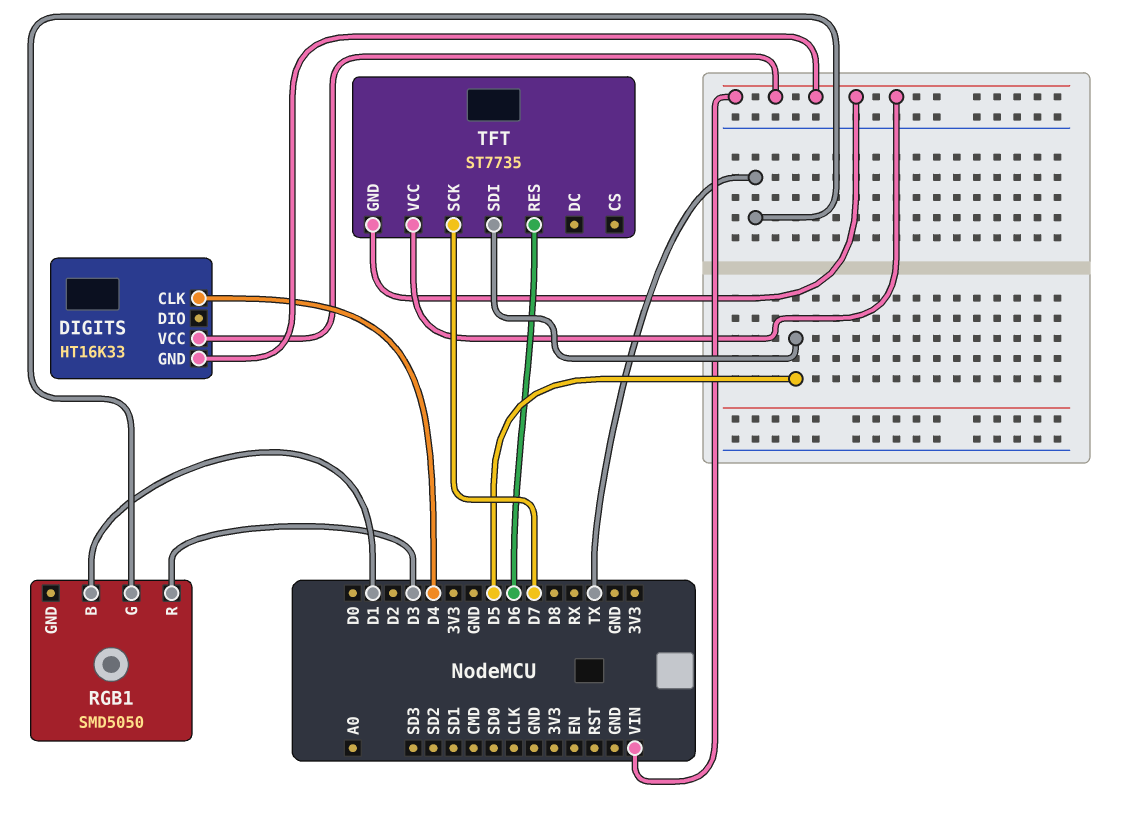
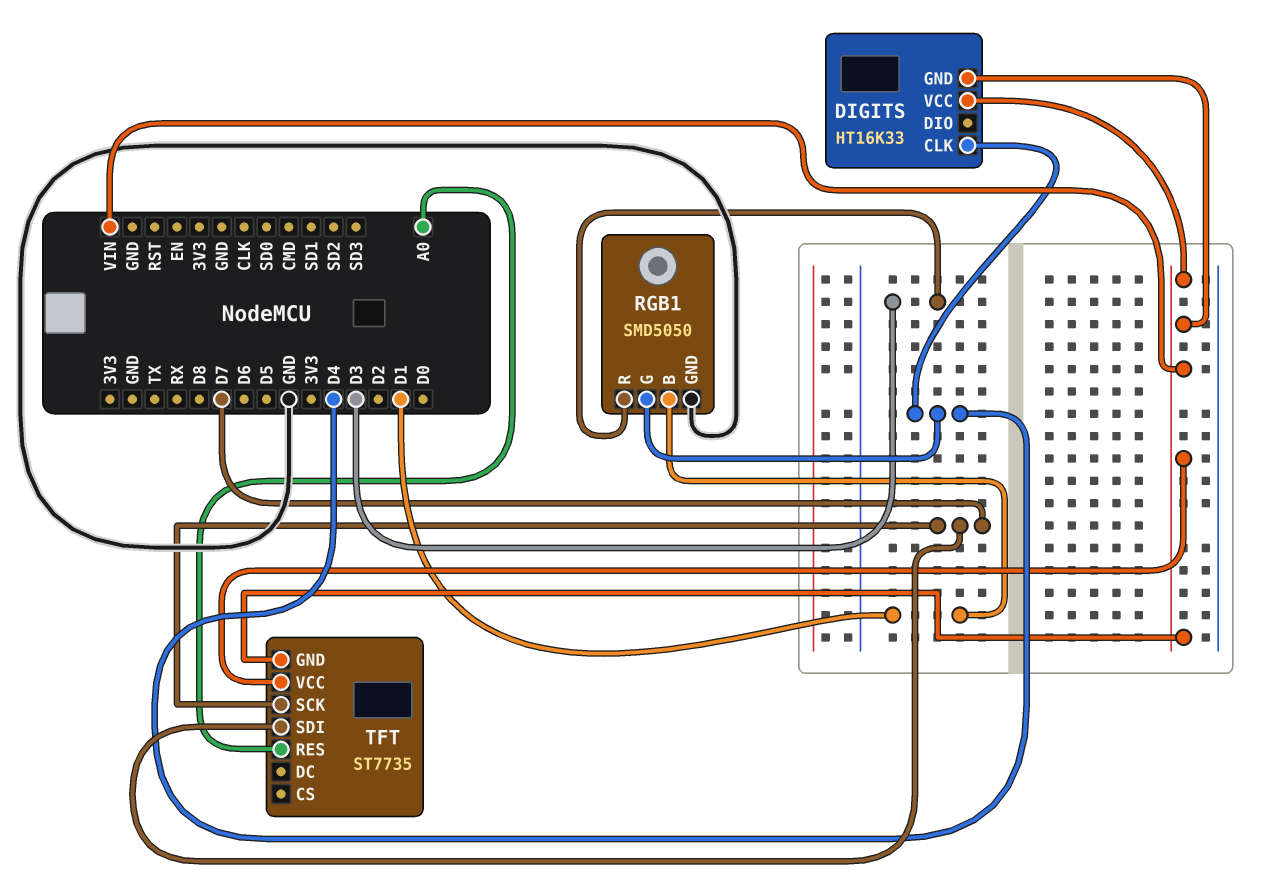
RGB1 pin G: TX -> D4
RGB1 pin GND: none -> GND
TFT pin RES: D6 -> A0
TFT pin SDI: D5 -> D7

